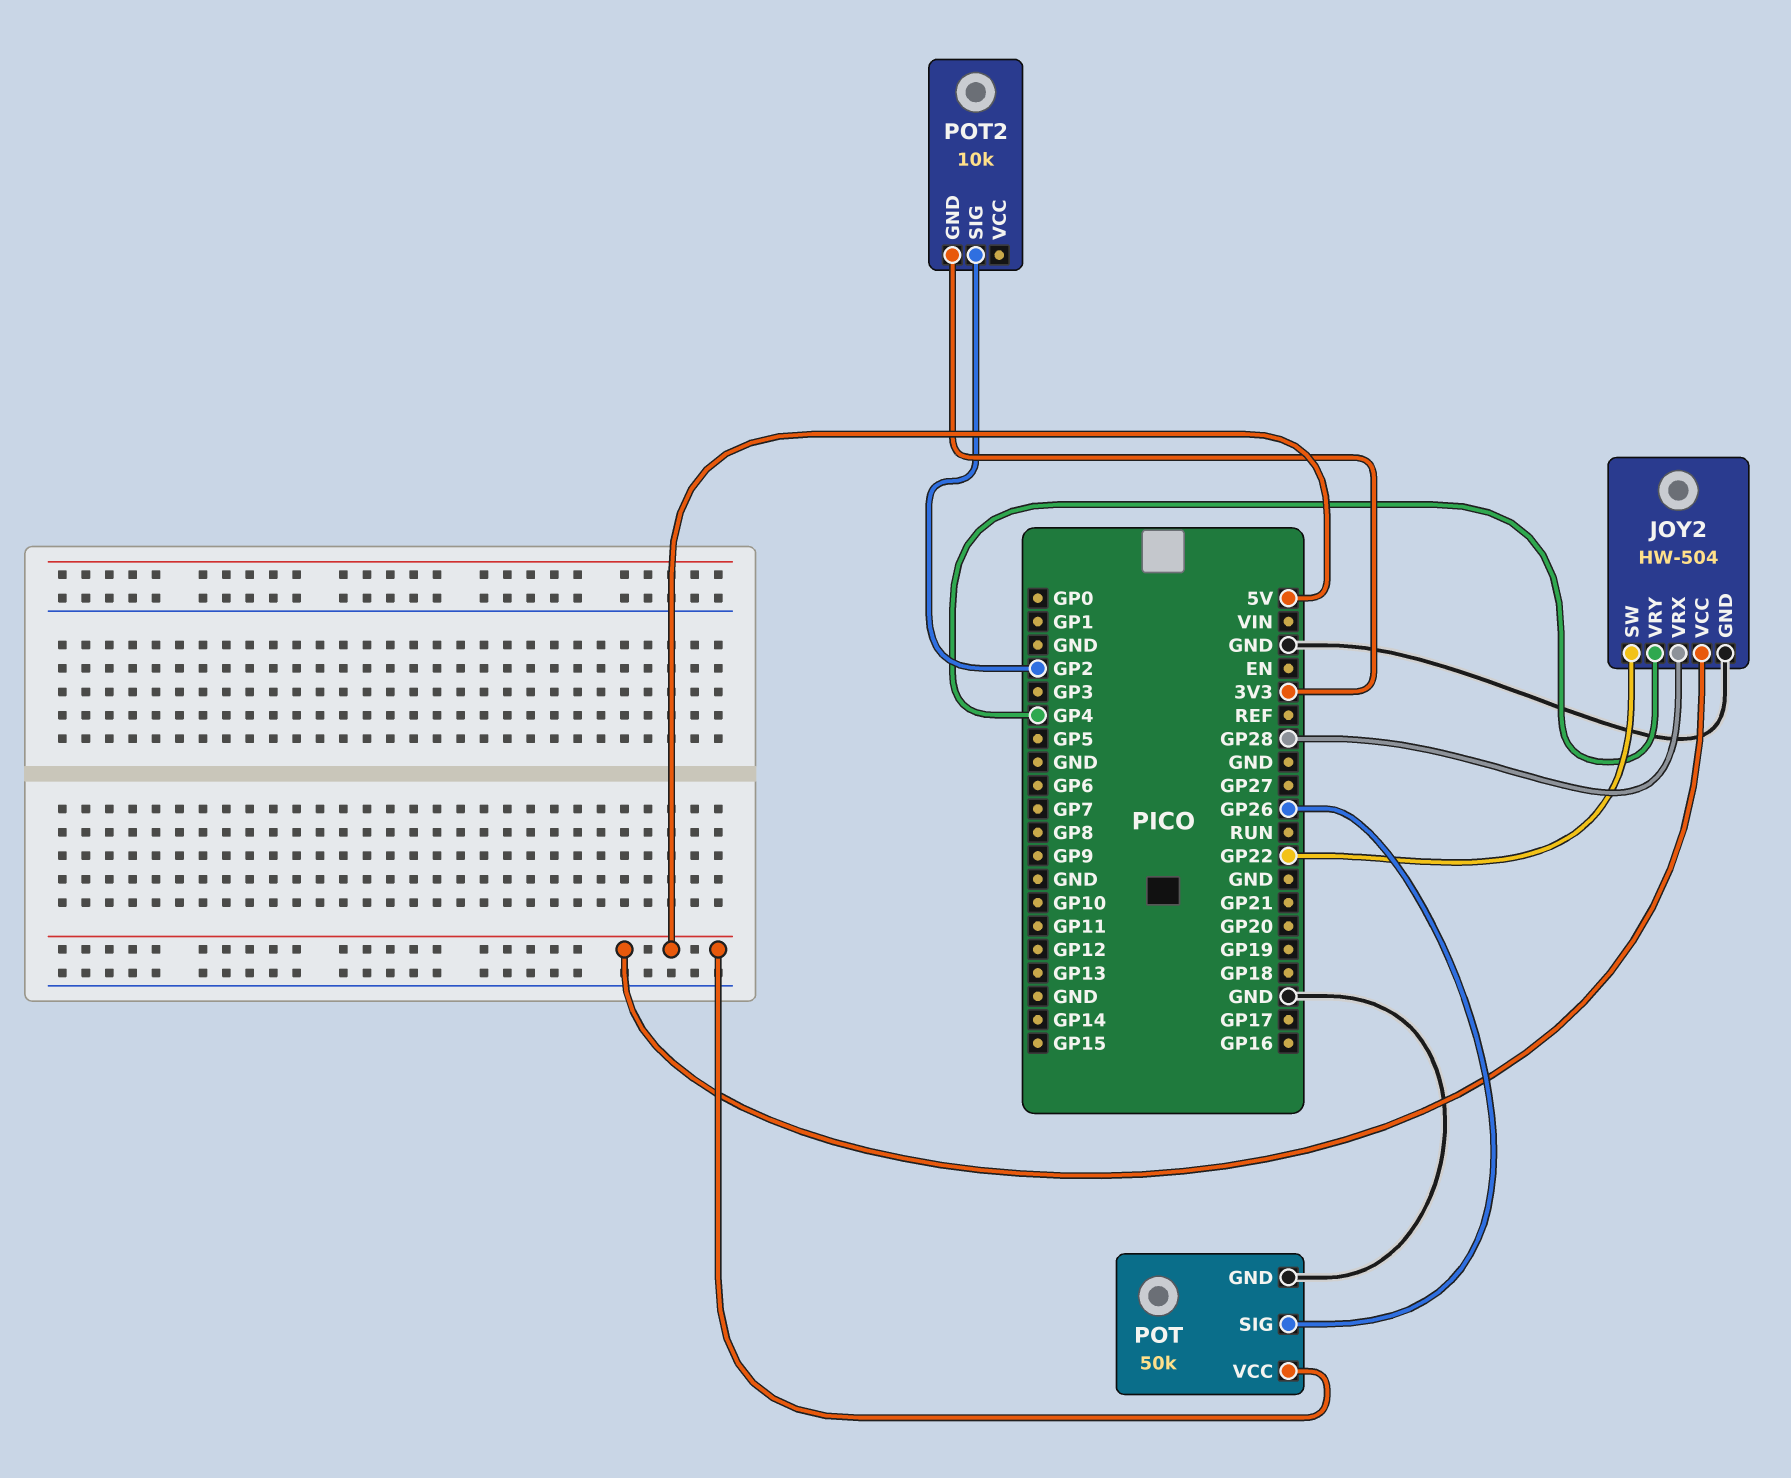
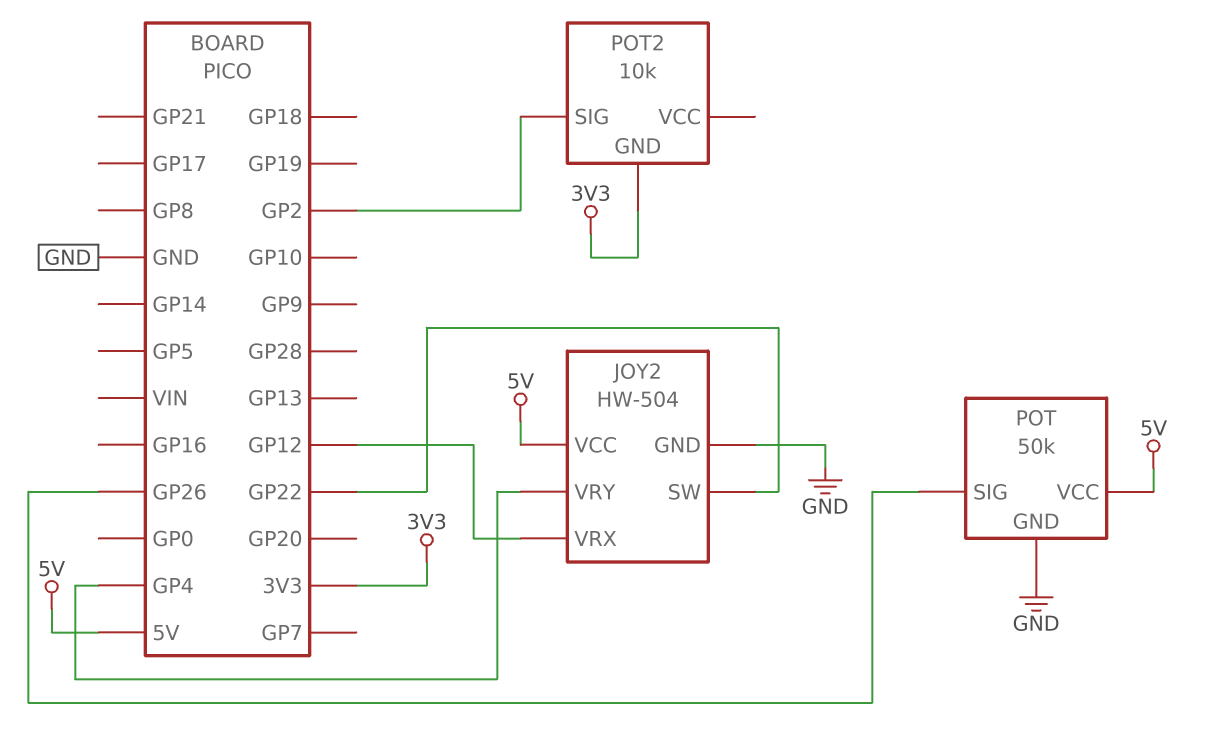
JOY2 pin VRX: GP28 -> GP12

